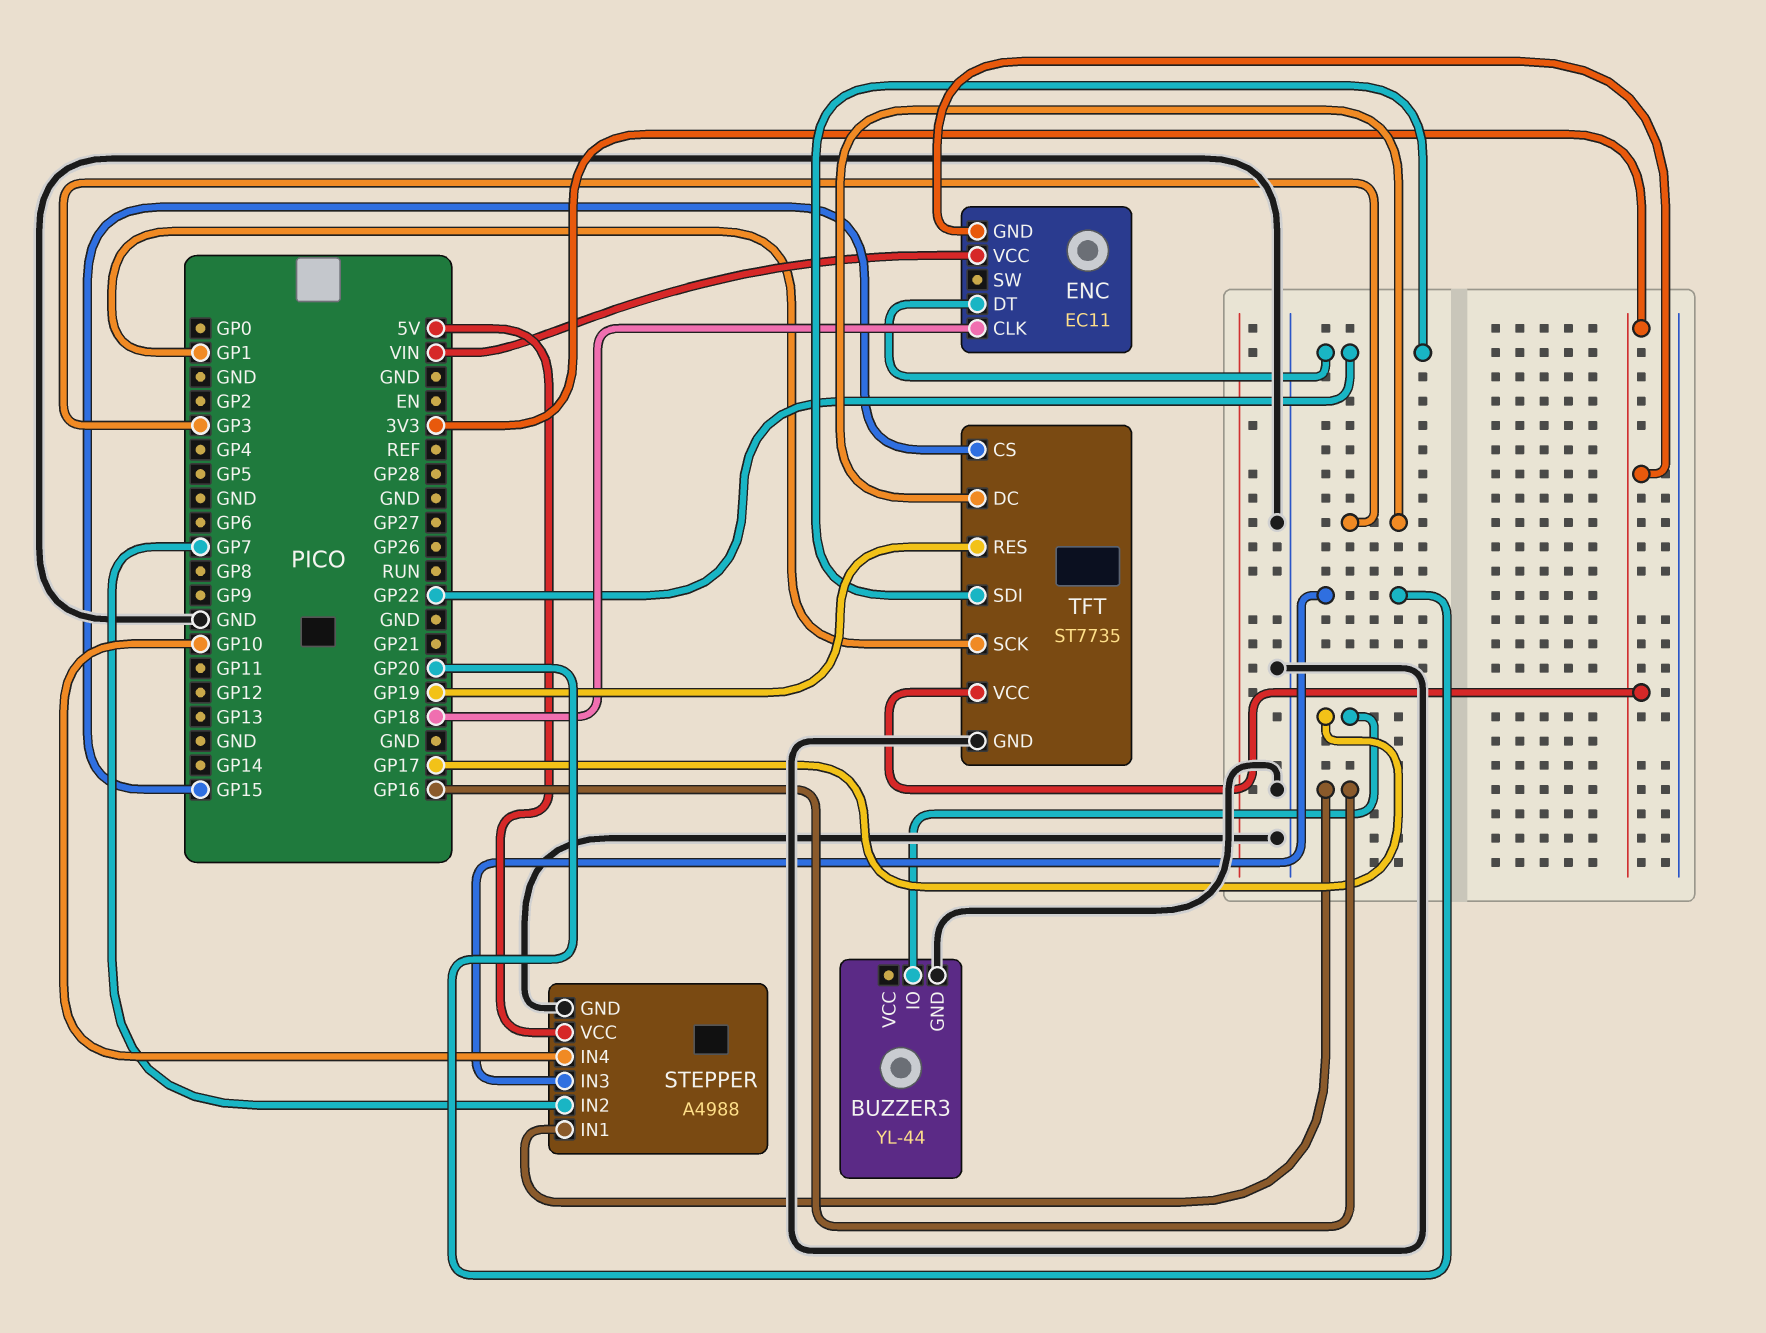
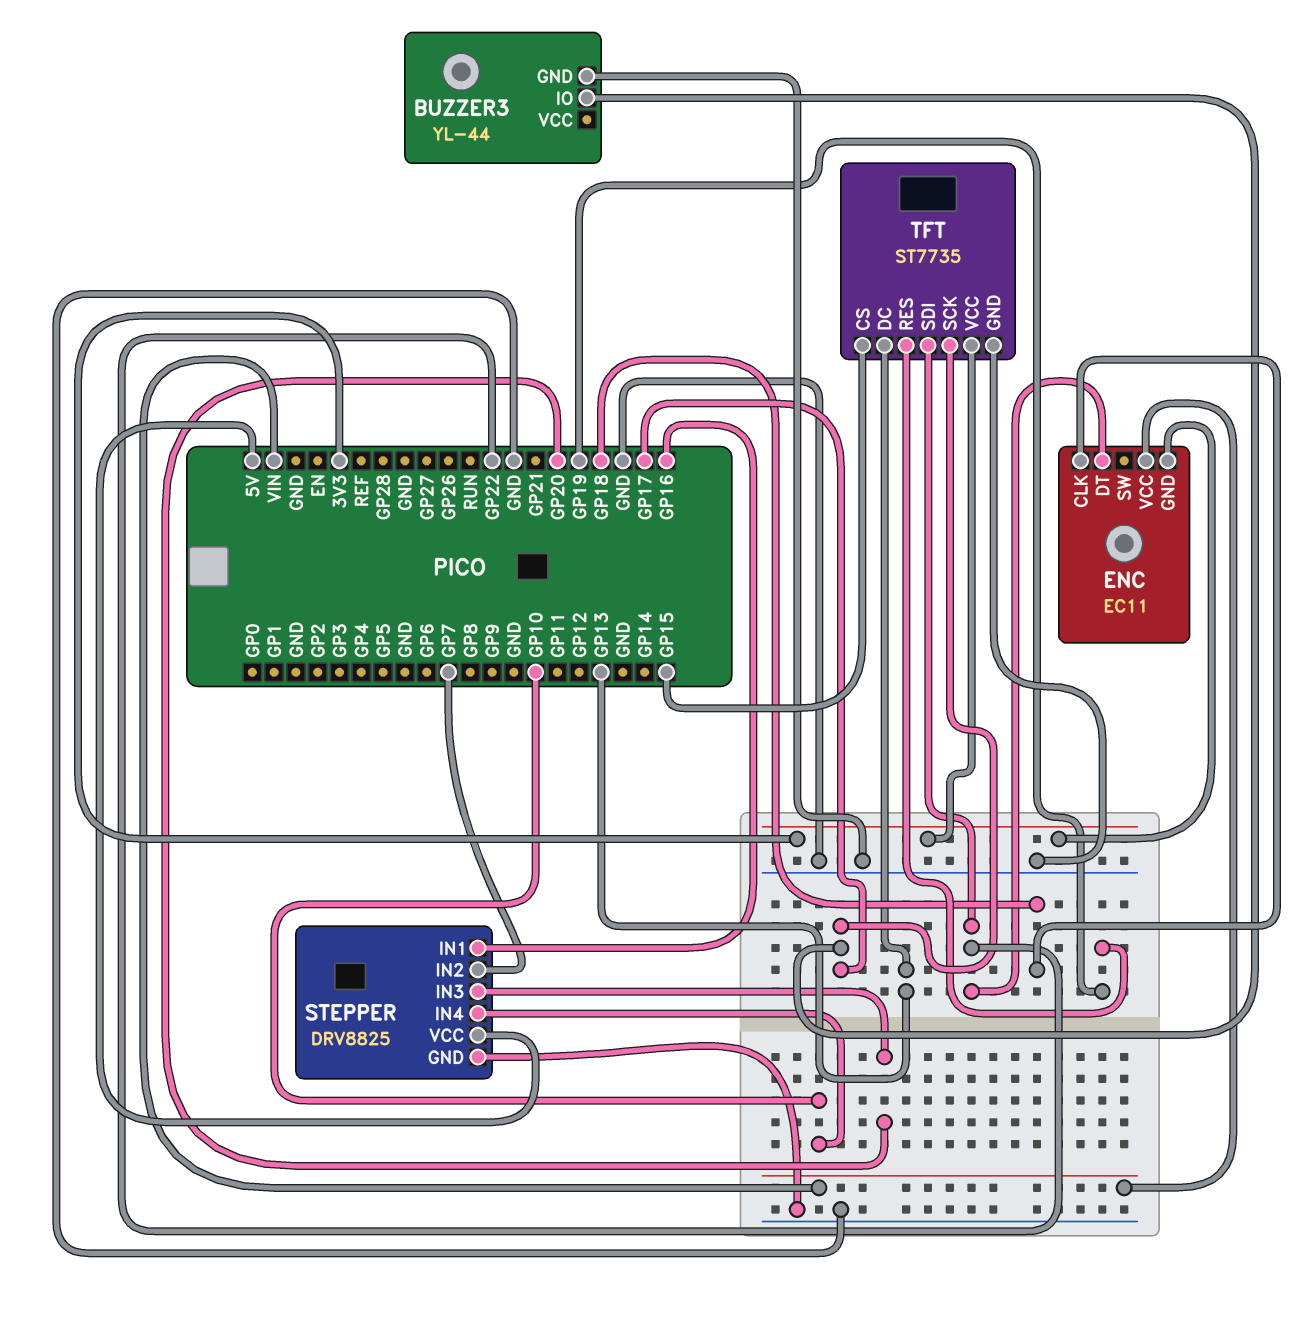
STEPPER: A4988 -> DRV8825
TFT pin DC: GP3 -> GP13
TFT pin SCK: GP1 -> GP17

